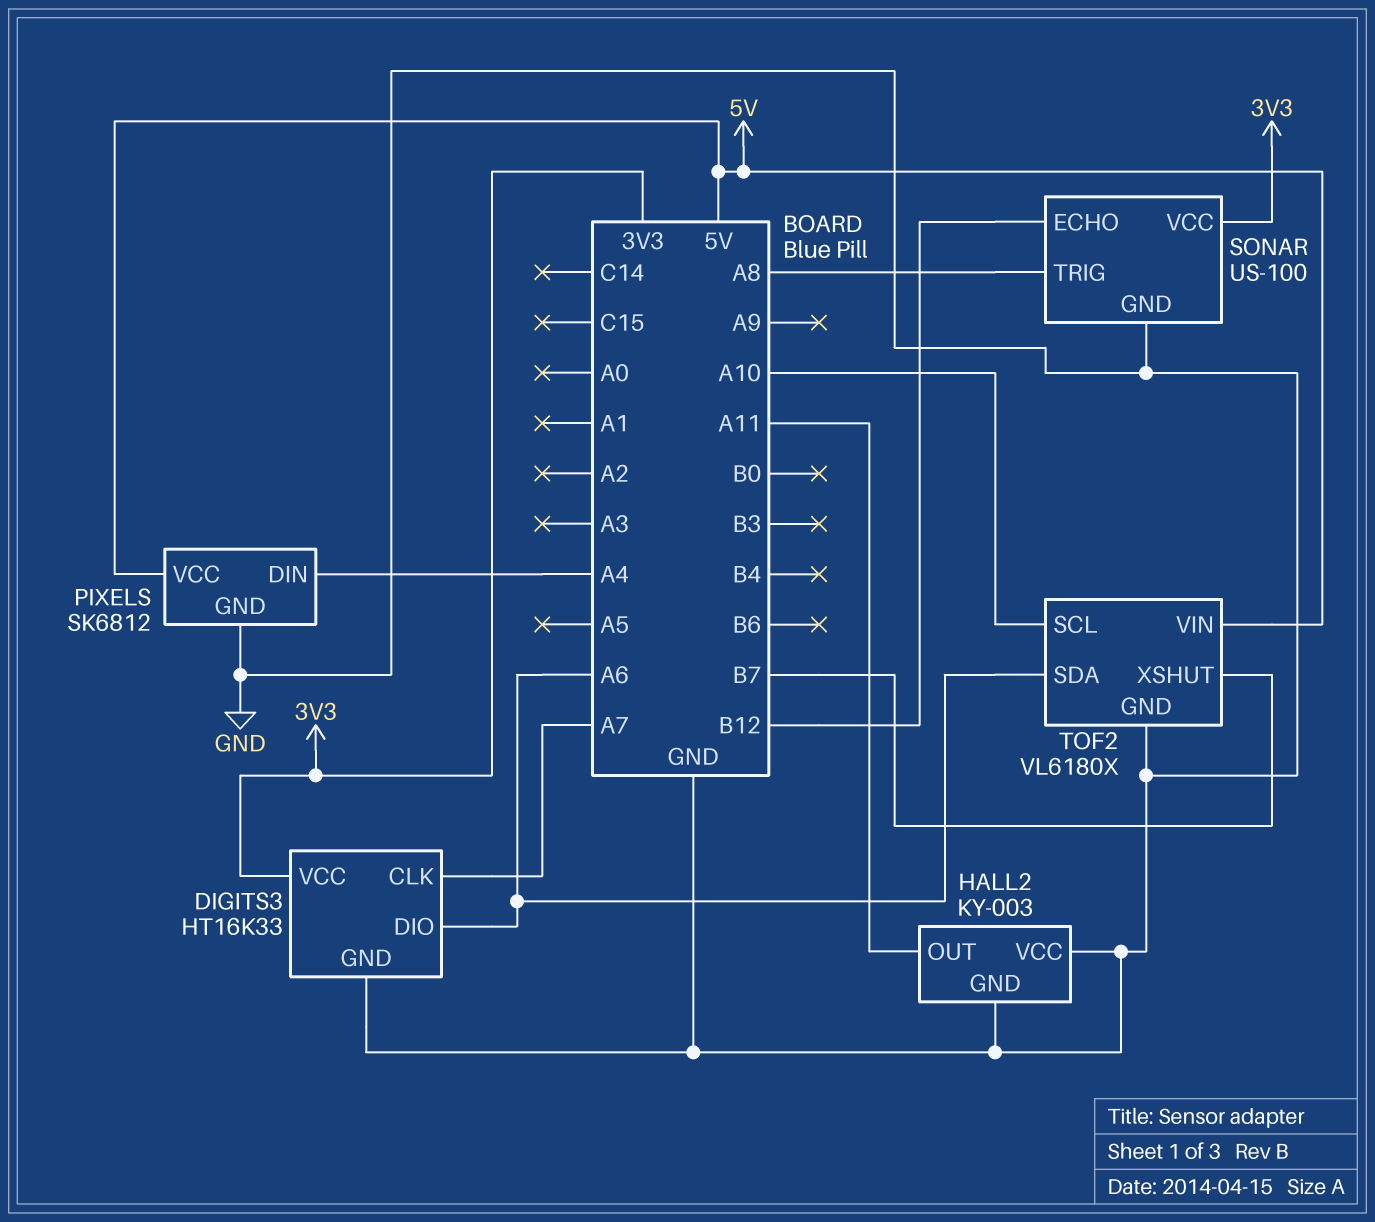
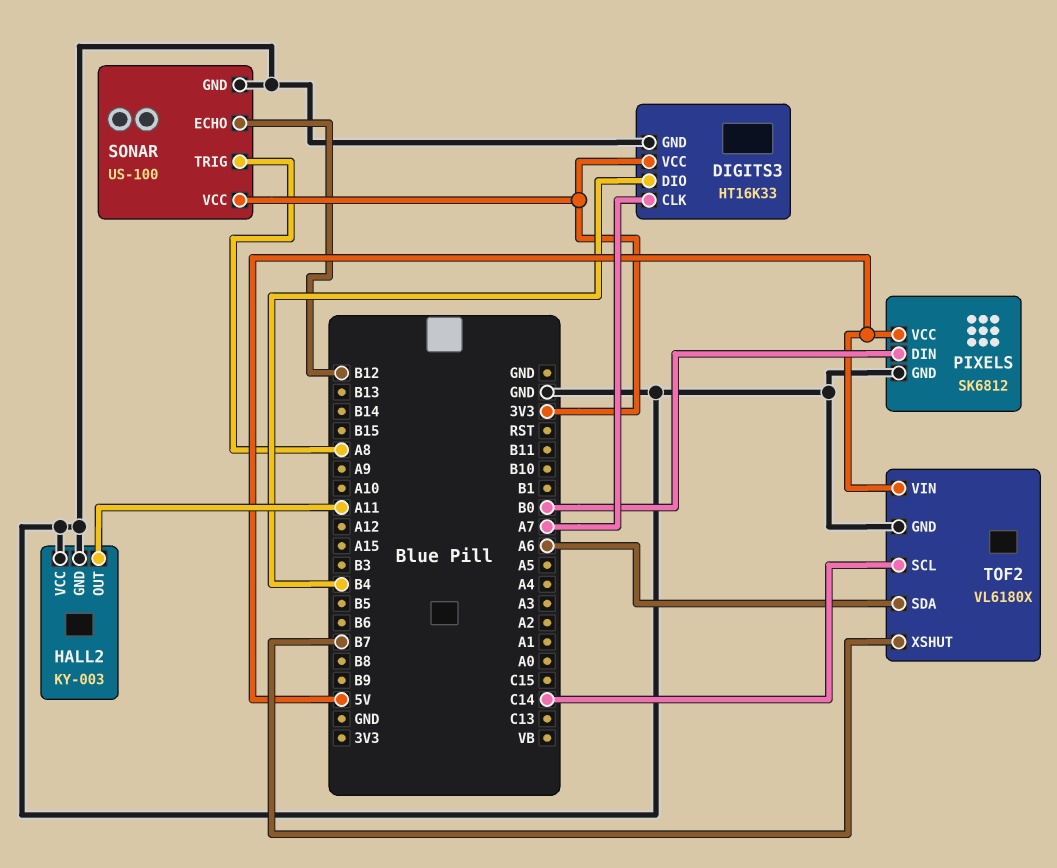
DIGITS3 pin DIO: A6 -> B4
PIXELS pin DIN: A4 -> B0
TOF2 pin SCL: A10 -> C14

